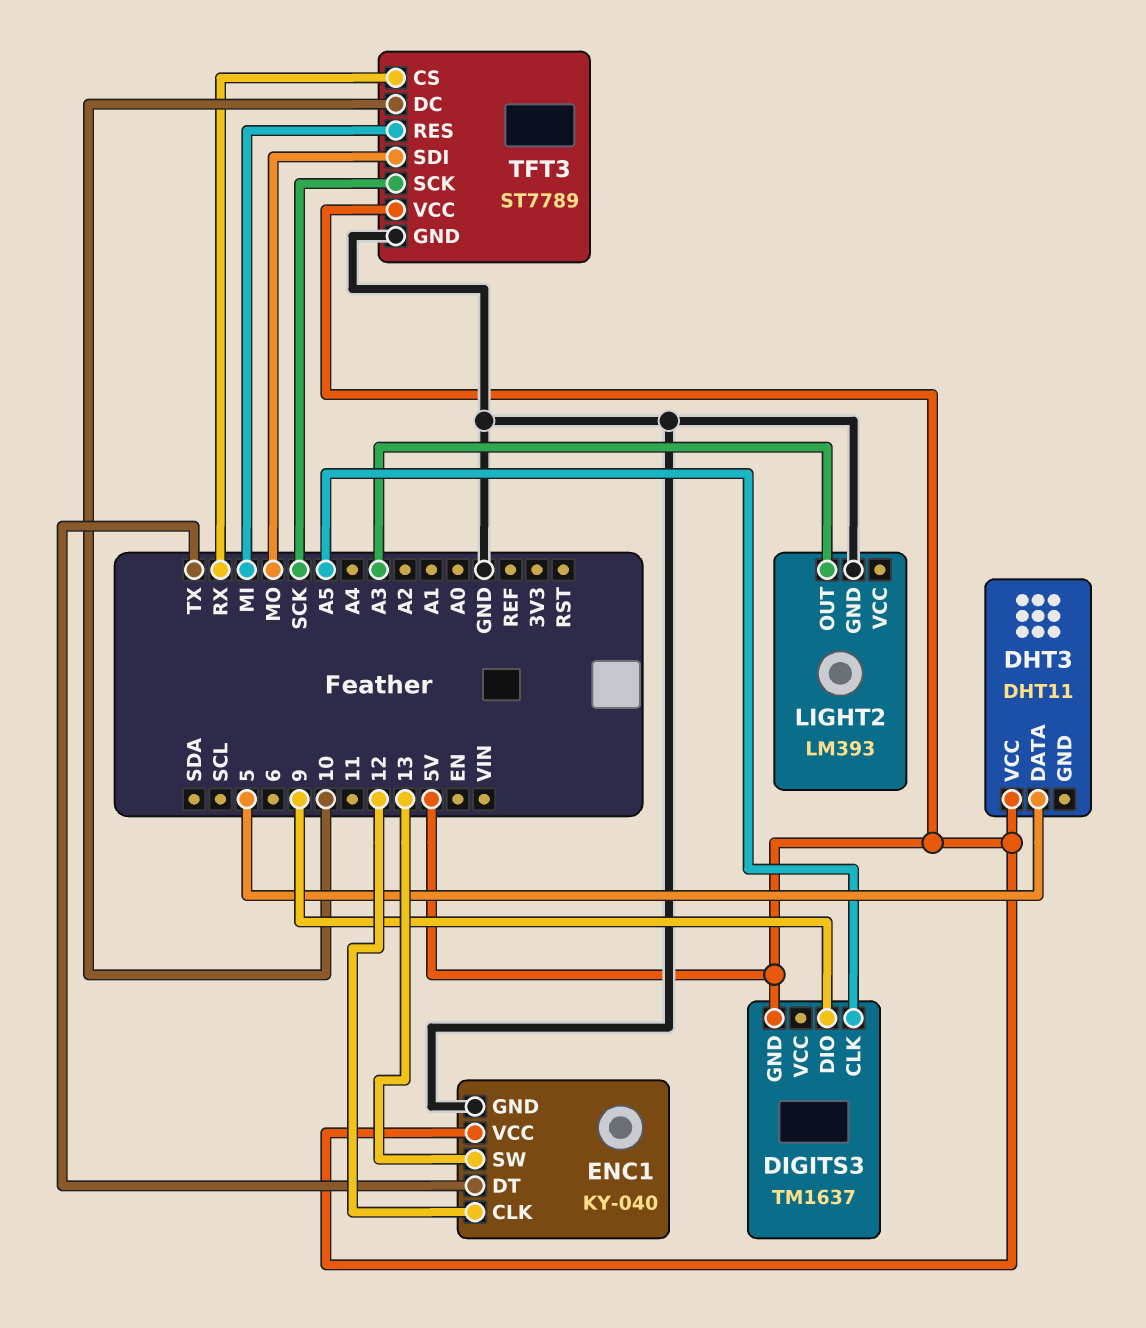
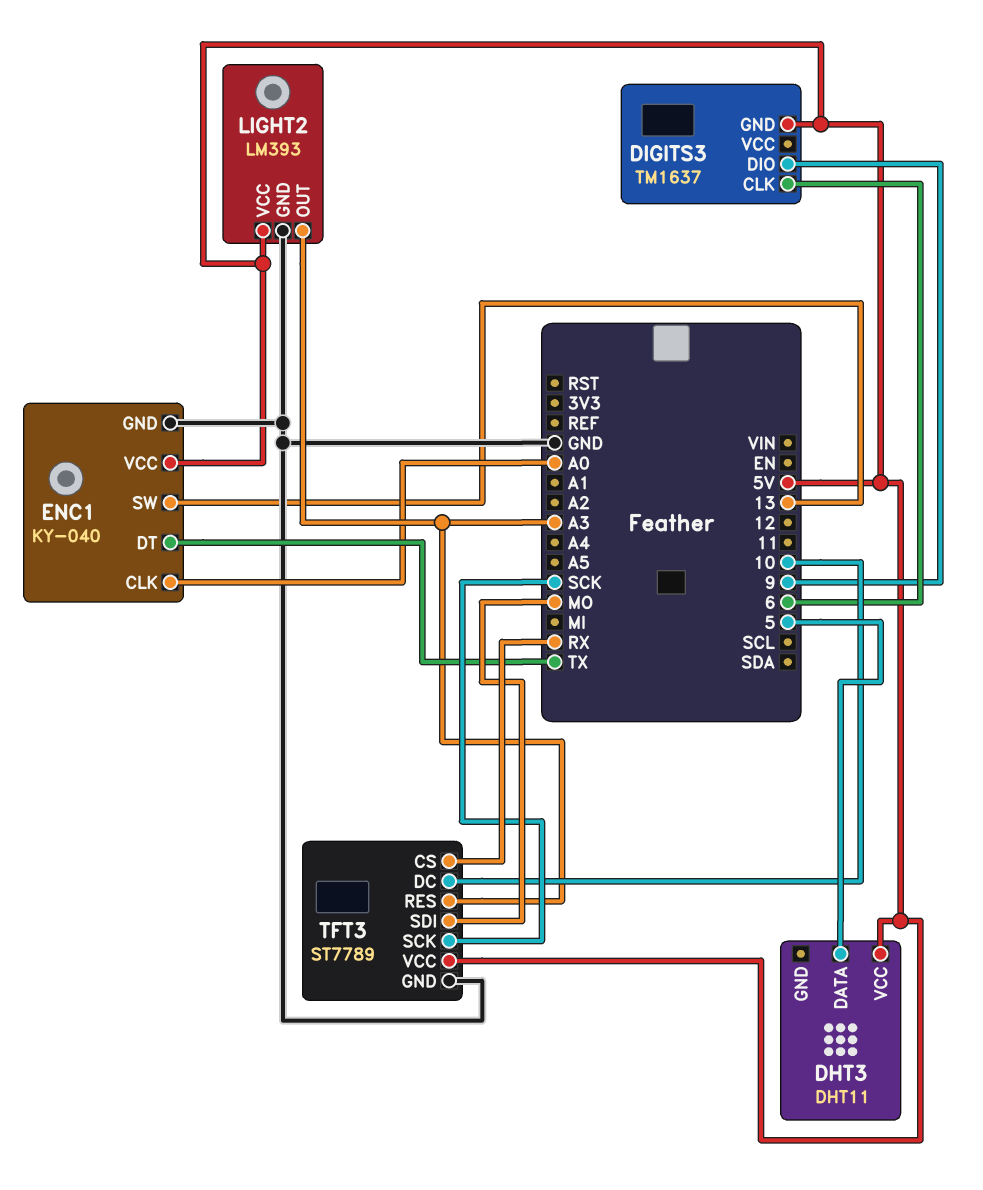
DIGITS3 pin CLK: A5 -> 6
ENC1 pin CLK: 12 -> A0
LIGHT2 pin VCC: none -> 5V
TFT3 pin RES: MI -> A3

